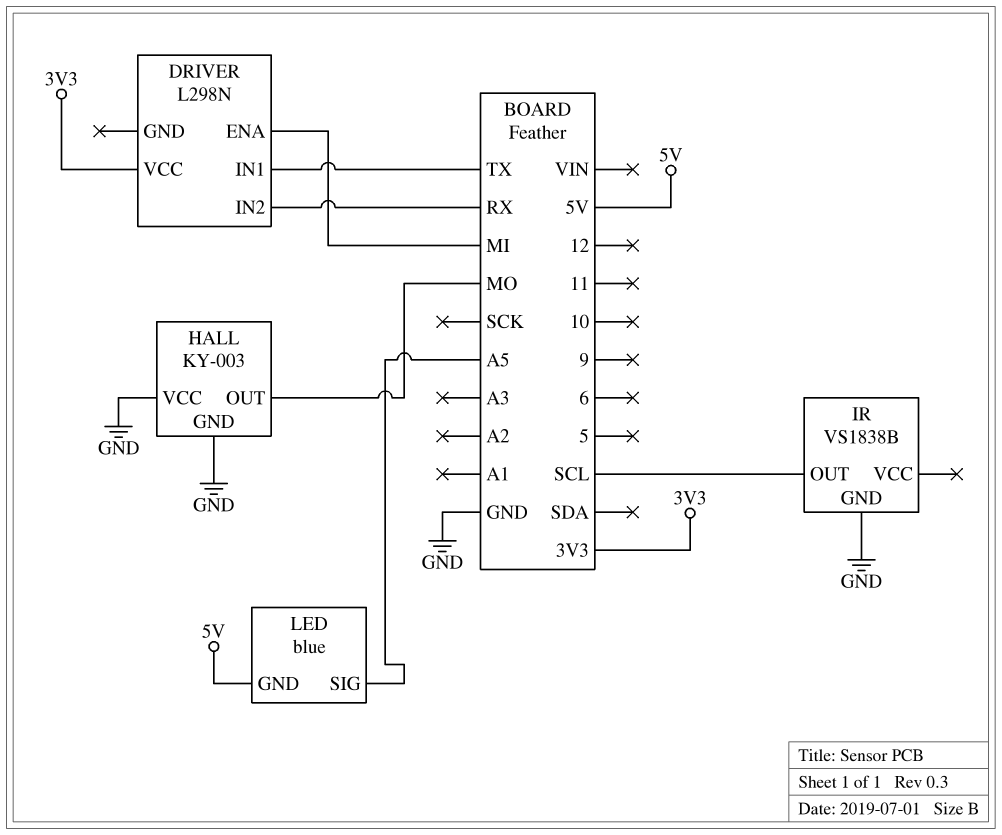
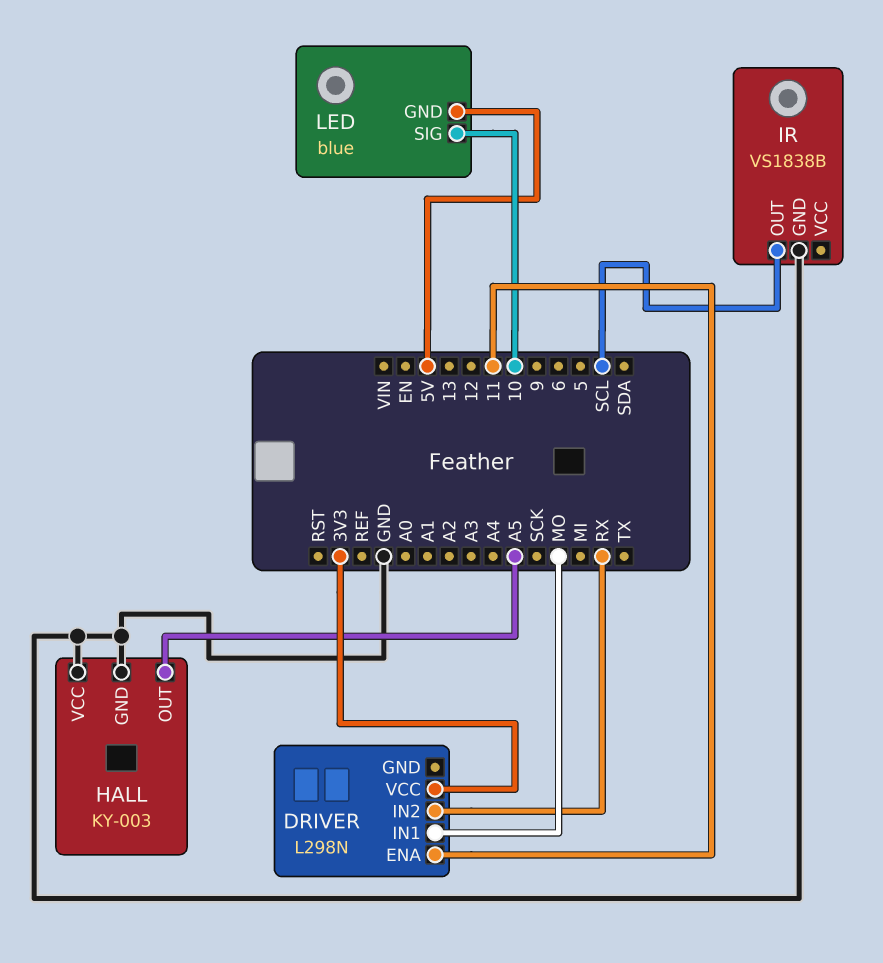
DRIVER pin ENA: MI -> 11
DRIVER pin IN1: TX -> MO
HALL pin OUT: MO -> A5
LED pin SIG: A5 -> 10

